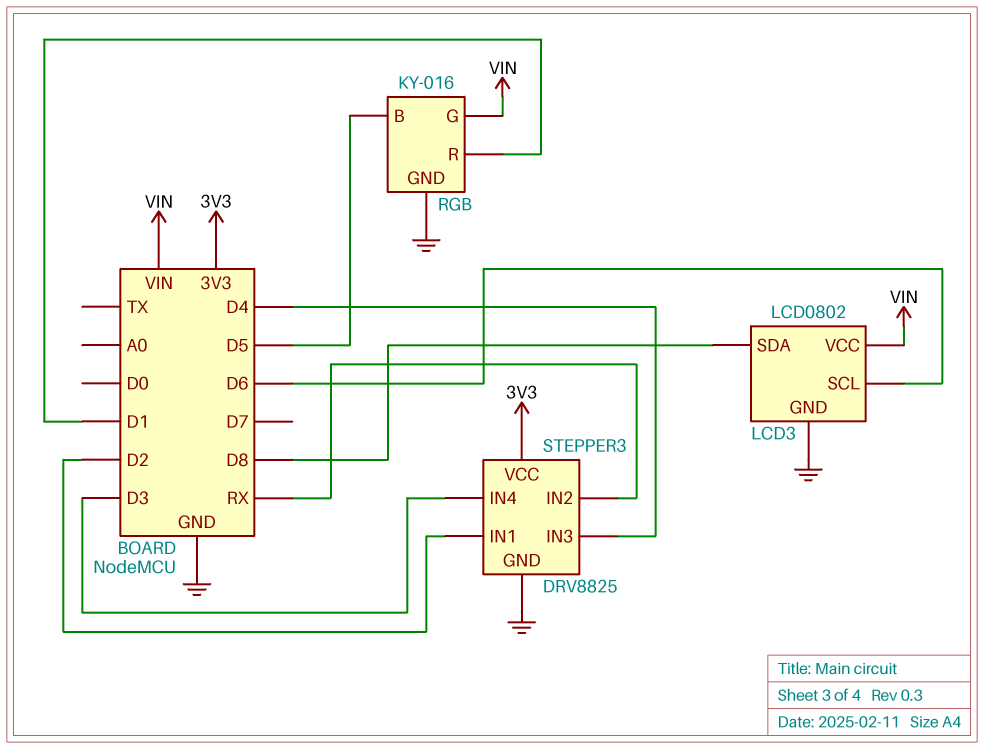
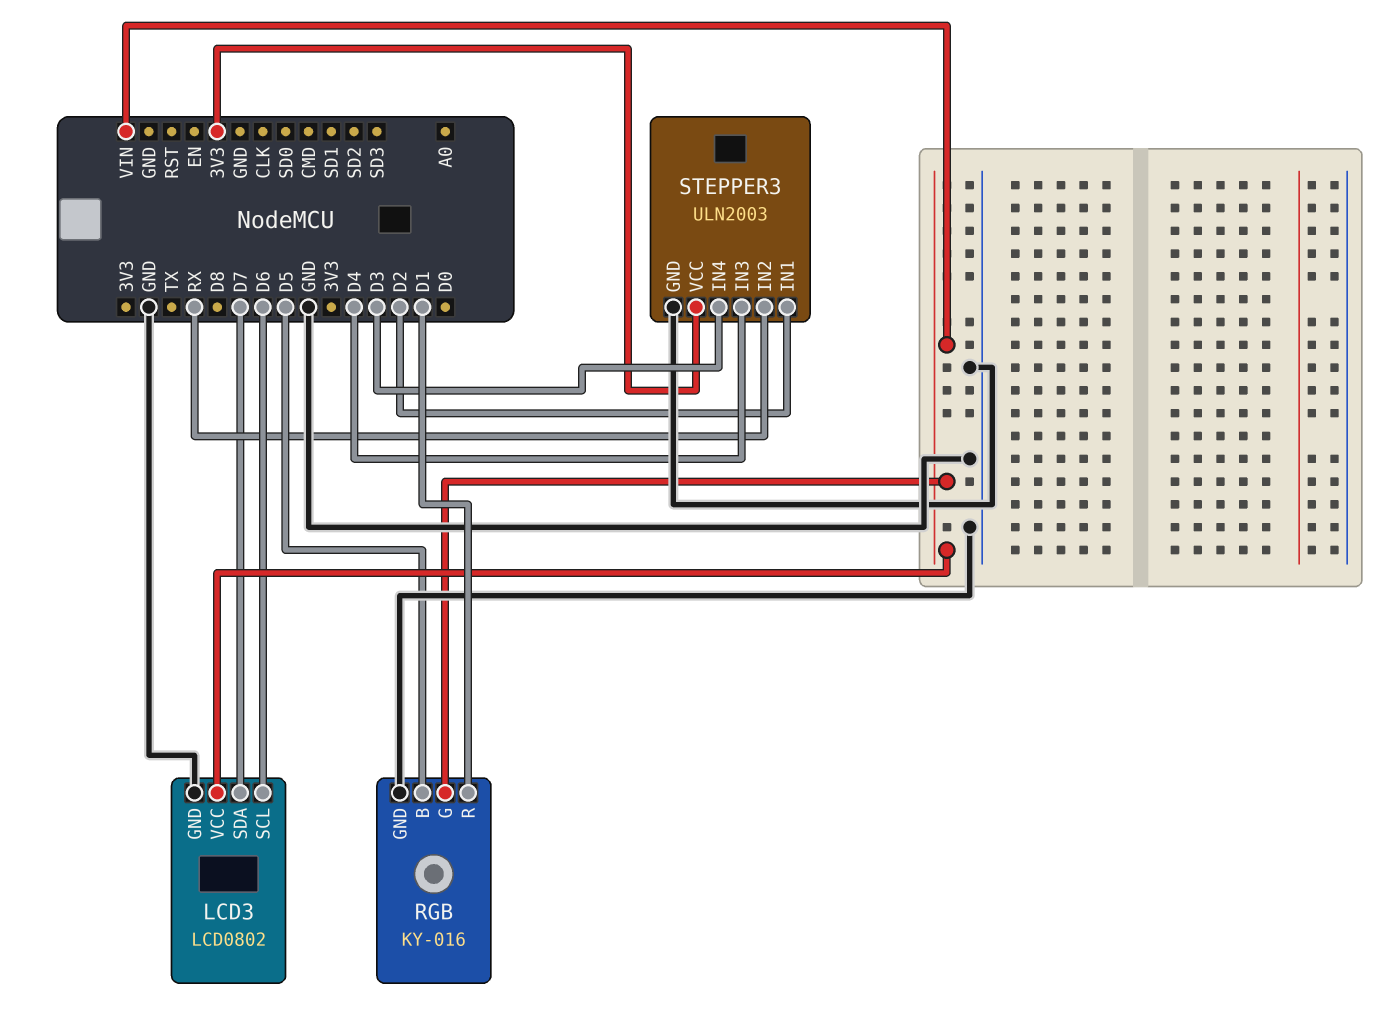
LCD3 pin SDA: D8 -> D7
STEPPER3: DRV8825 -> ULN2003

